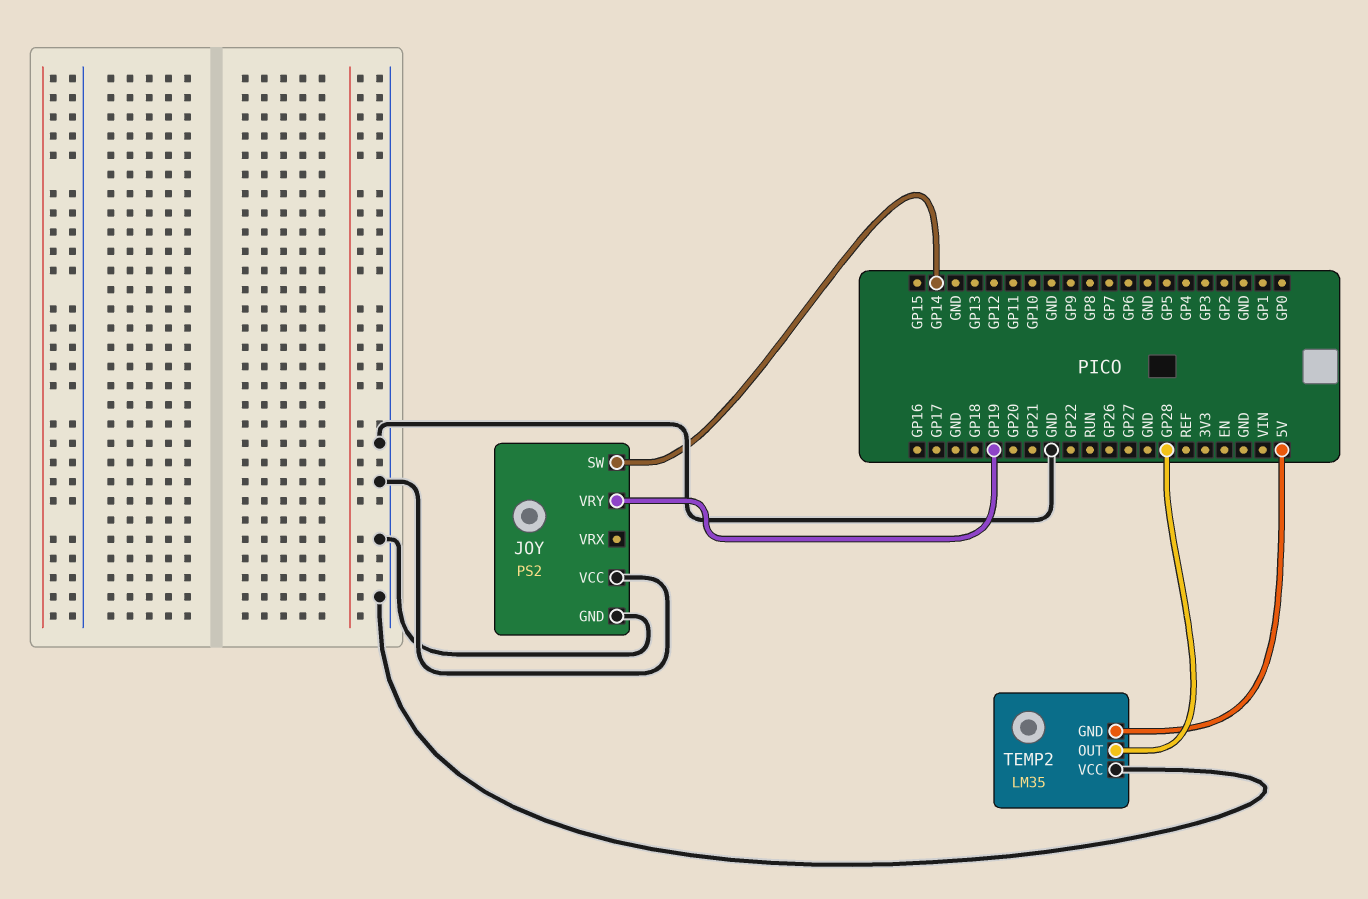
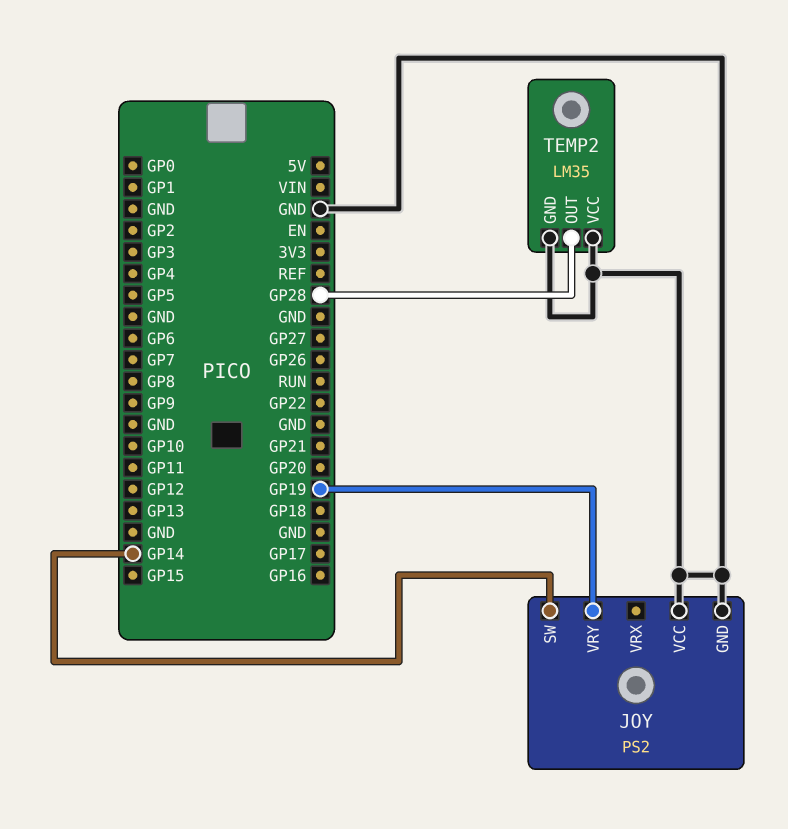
TEMP2 pin GND: 5V -> GND

